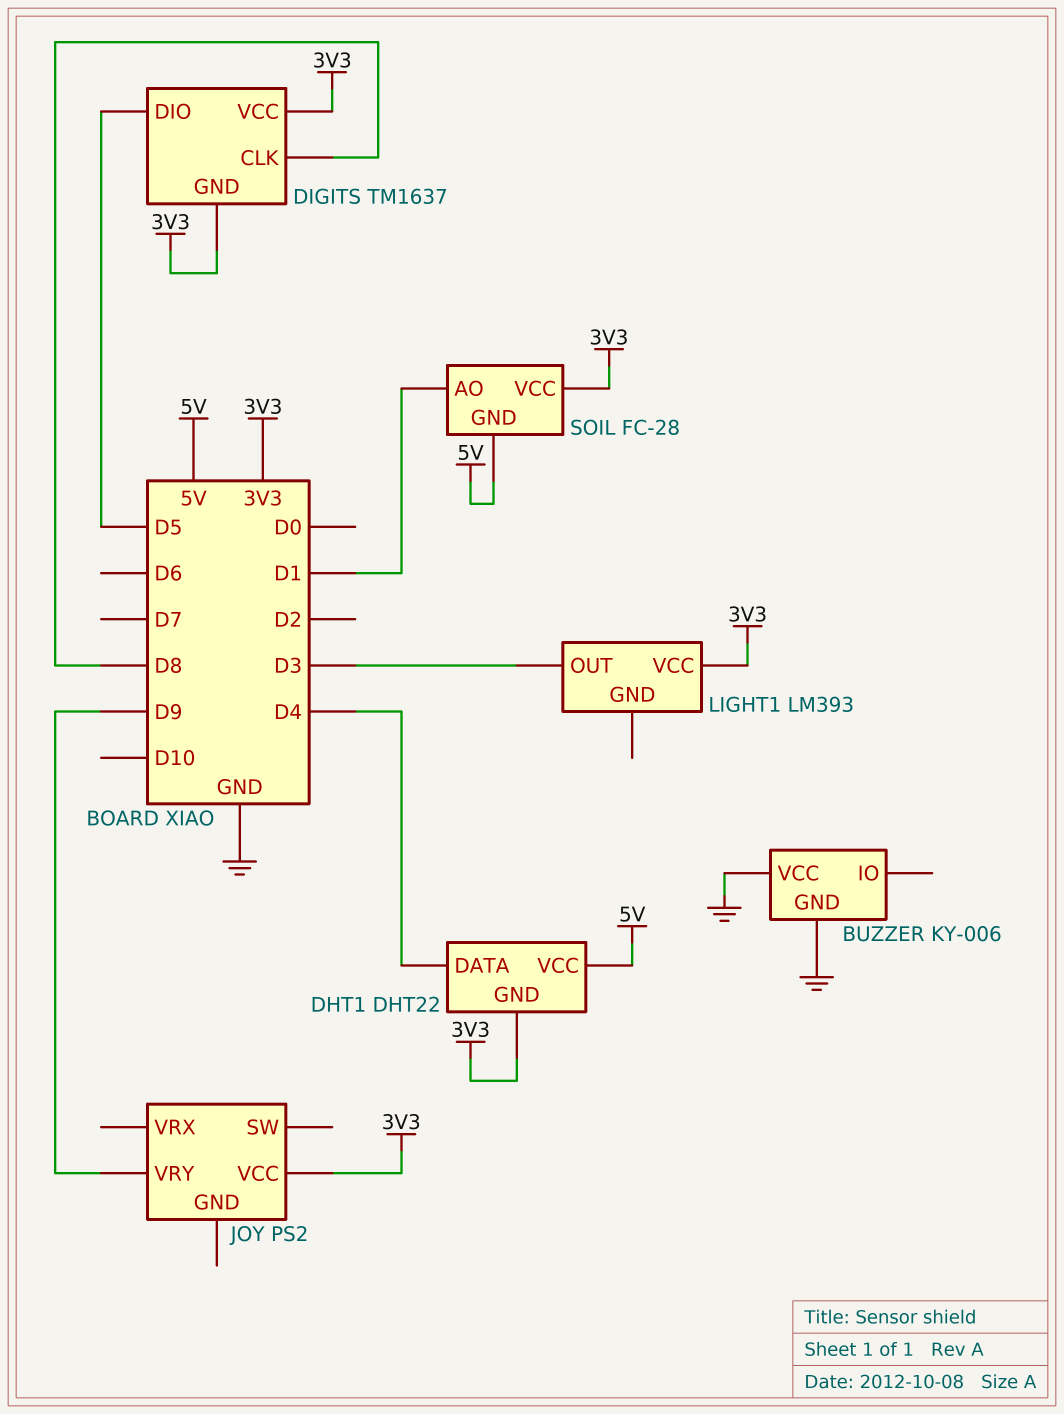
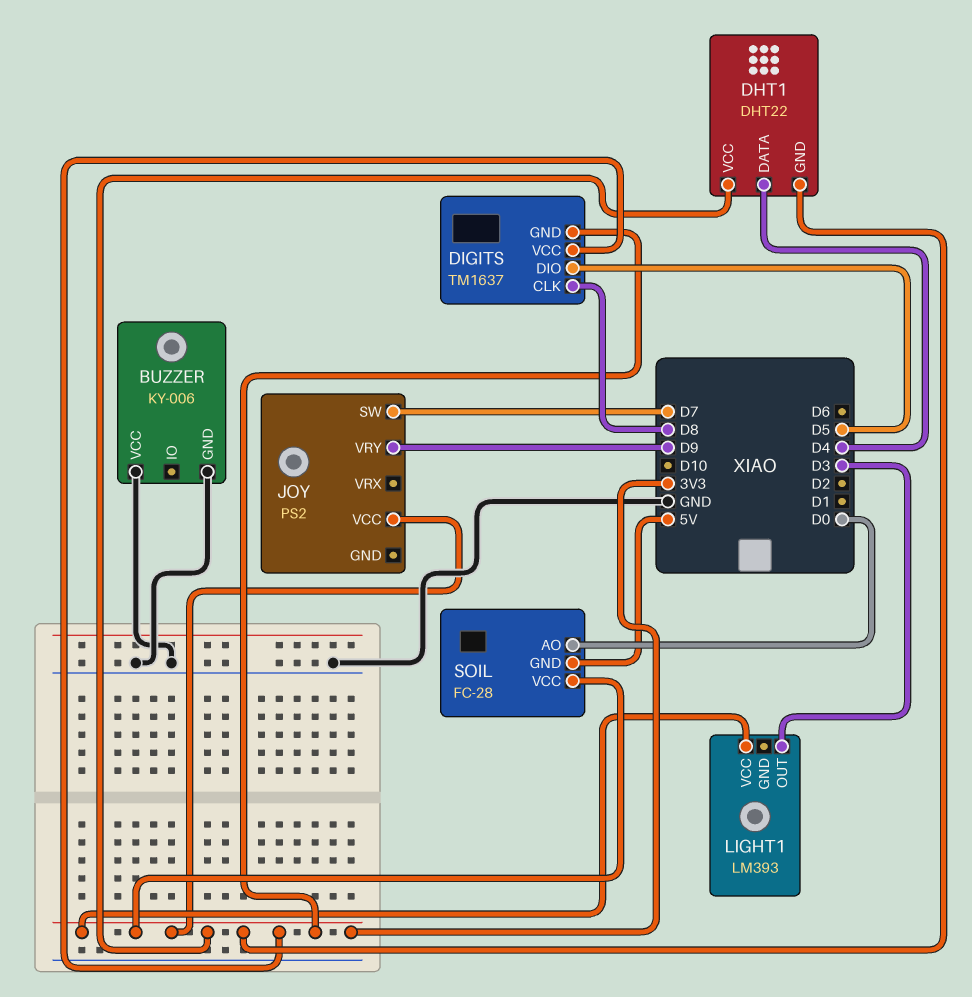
DHT1 pin VCC: 5V -> 3V3
JOY pin SW: none -> D7
SOIL pin AO: D1 -> D0

